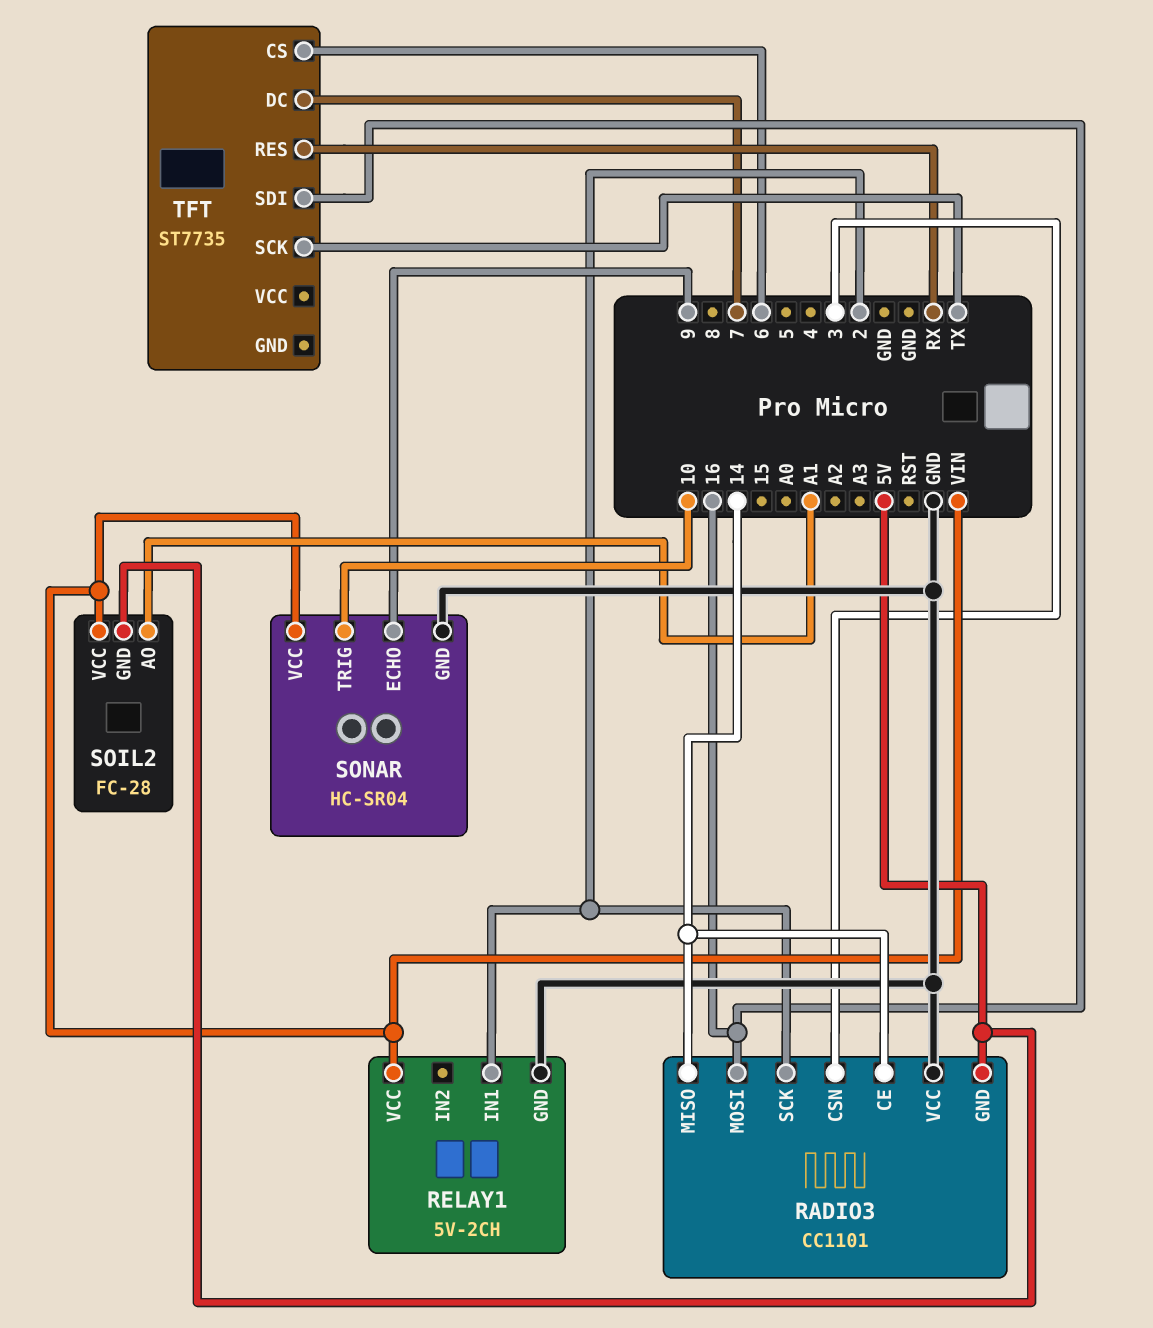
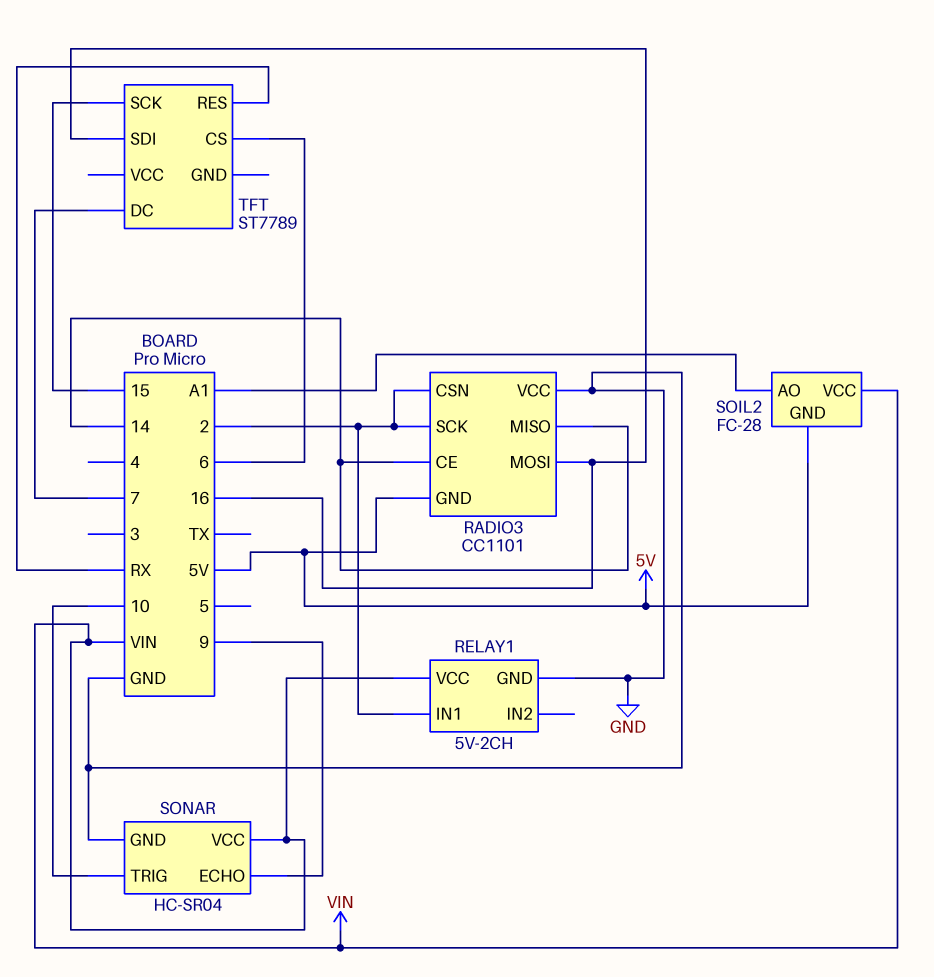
RADIO3 pin CSN: 3 -> 2
TFT: ST7735 -> ST7789
TFT pin SCK: TX -> 15

